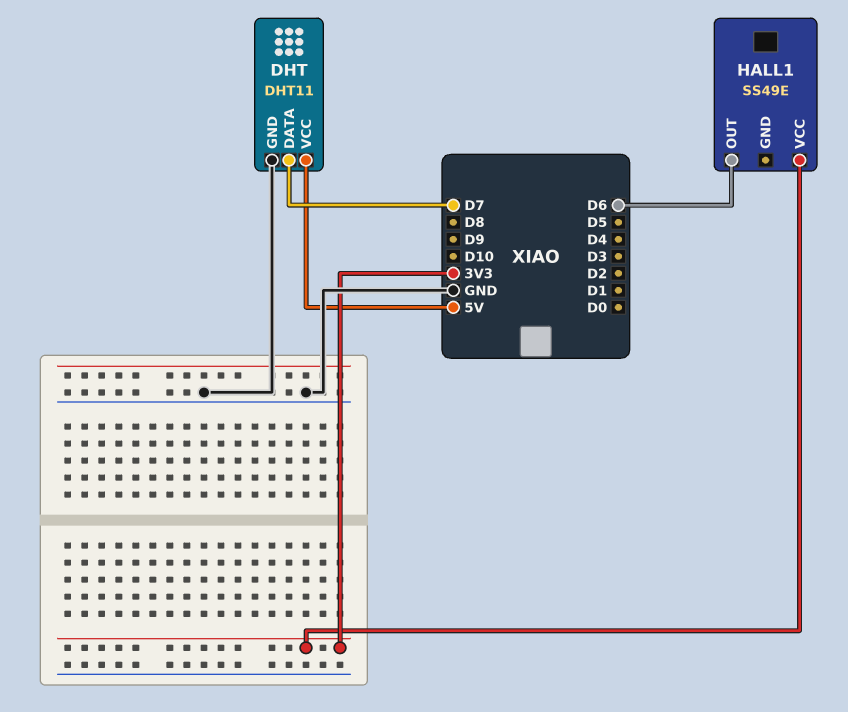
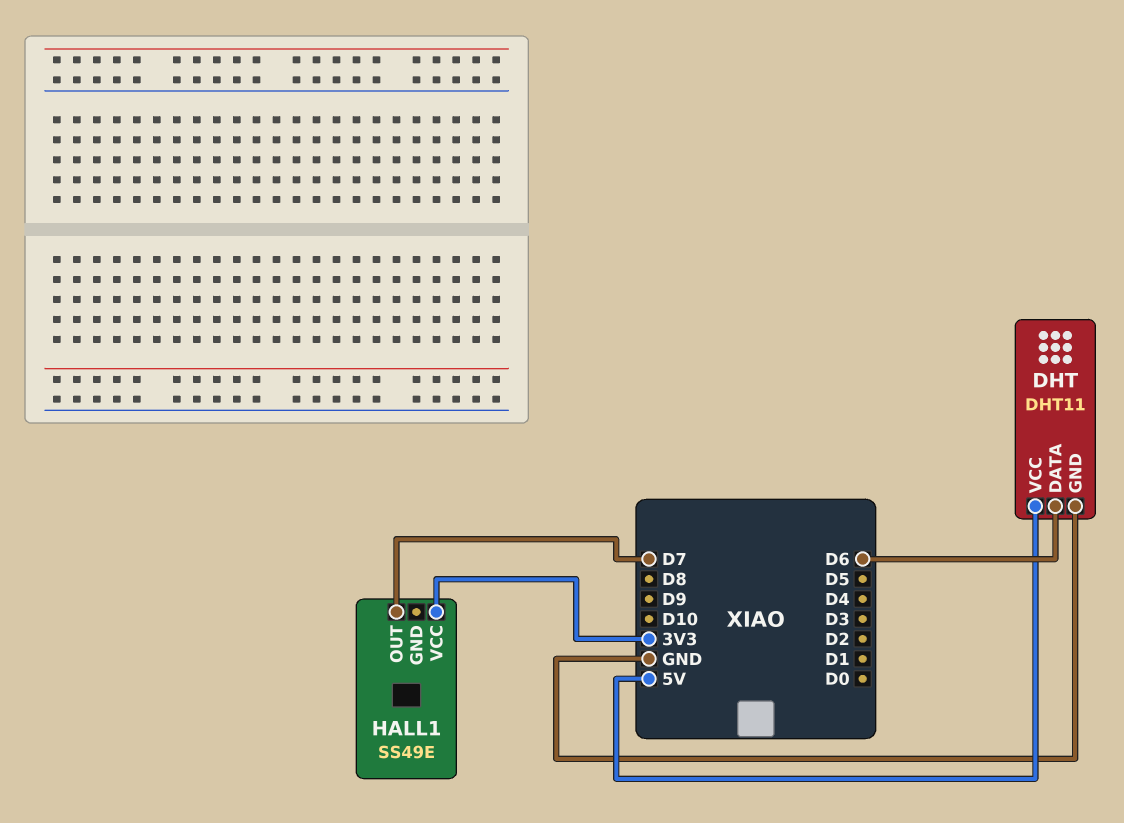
DHT pin DATA: D7 -> D6
HALL1 pin OUT: D6 -> D7

